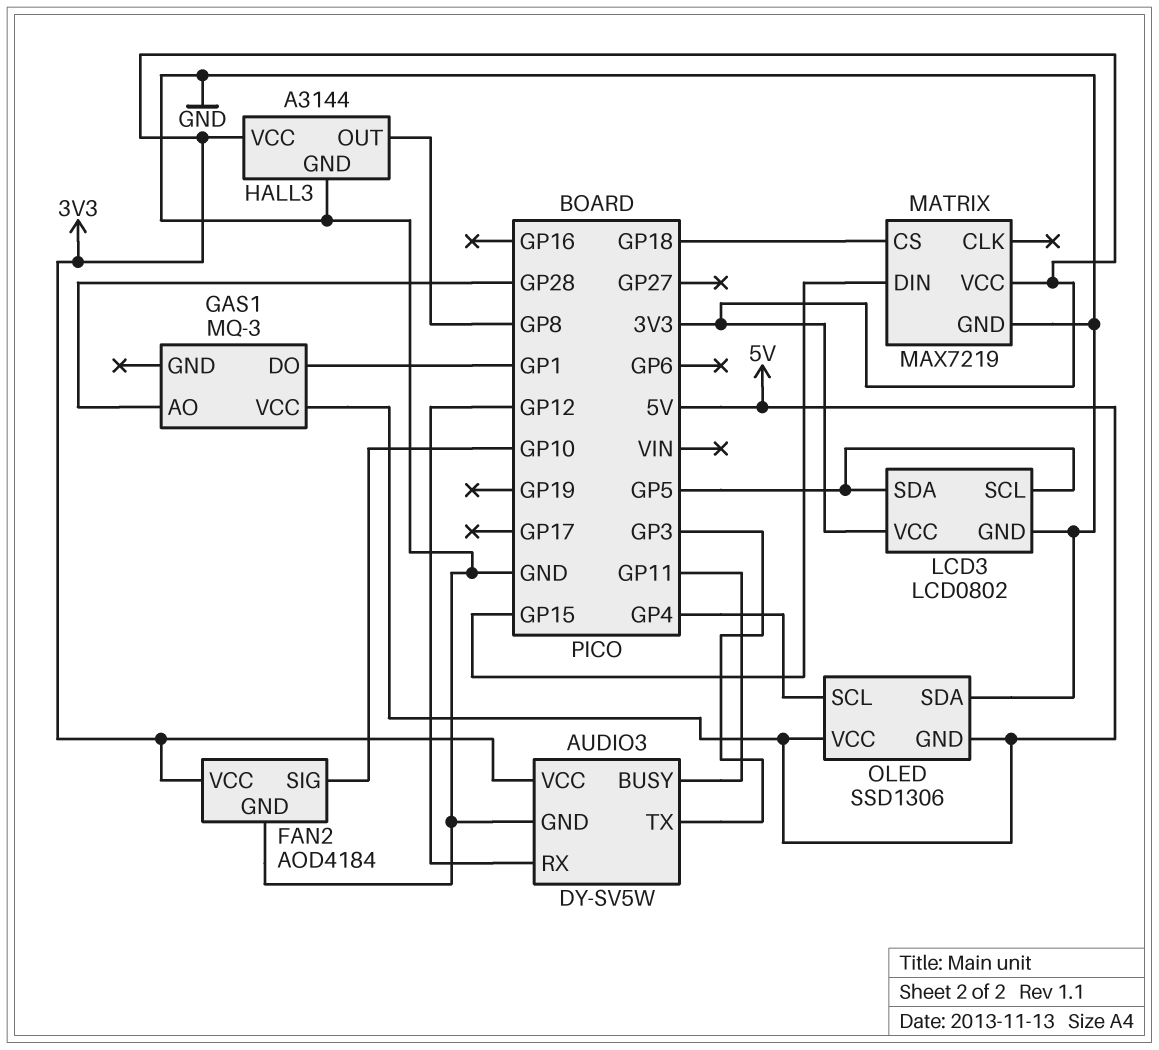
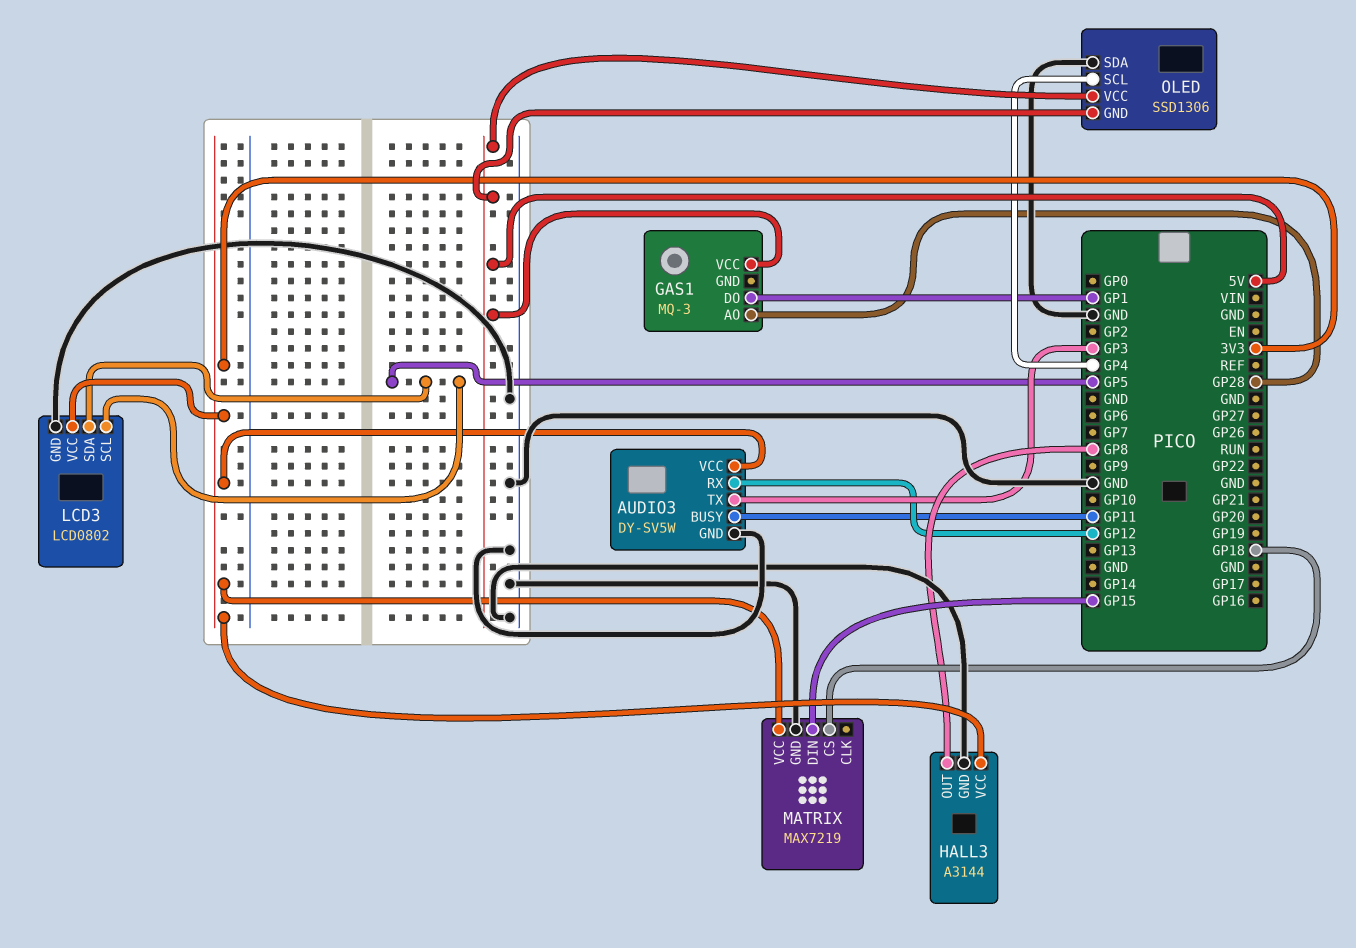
FAN2: AOD4184 -> none
FAN2 pin GND: GND -> none
FAN2 pin SIG: GP10 -> none
FAN2 pin VCC: 3V3 -> none

